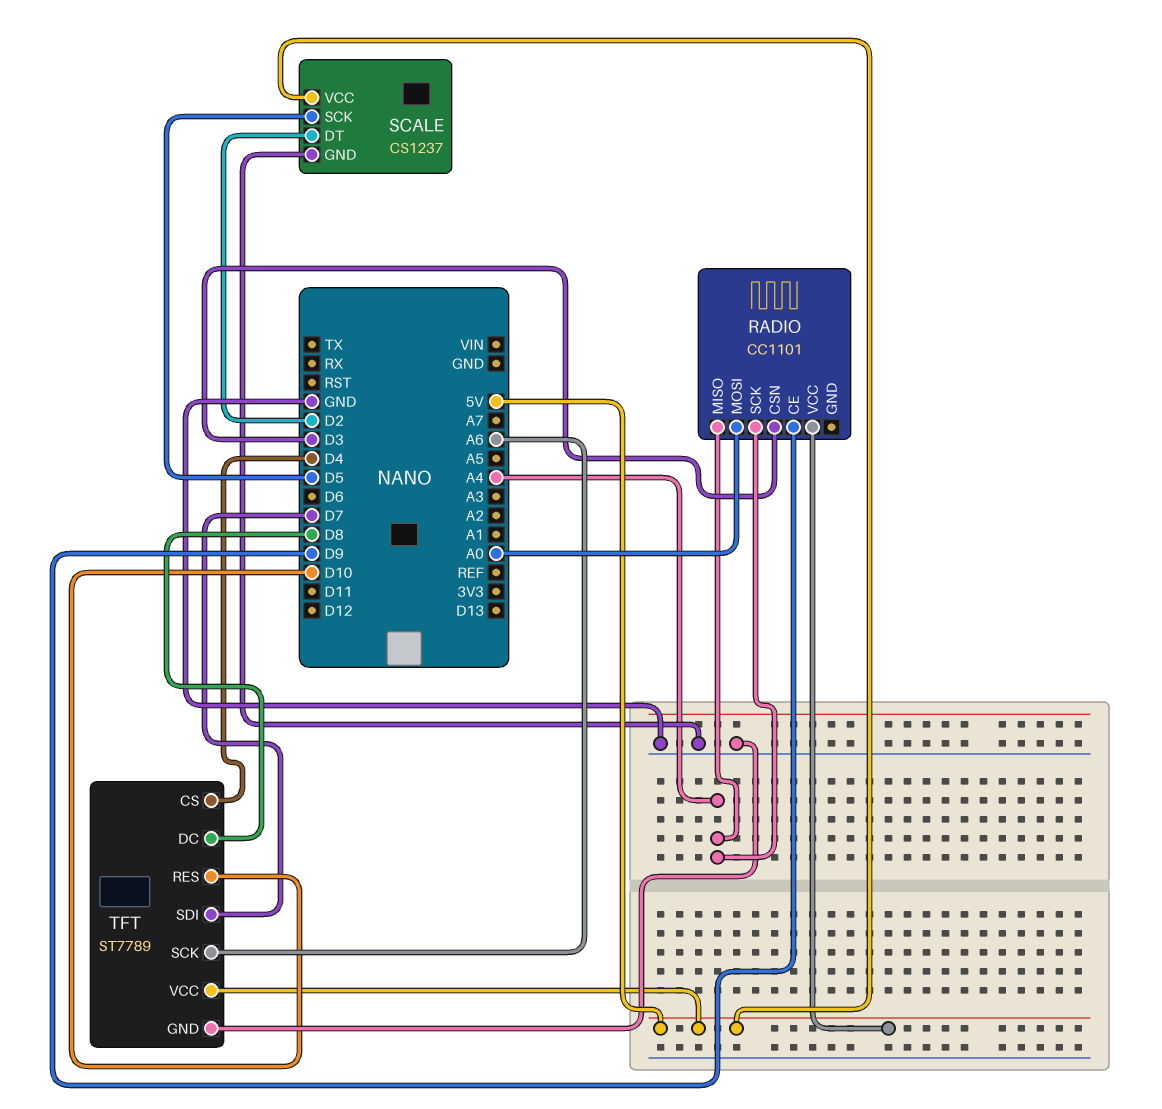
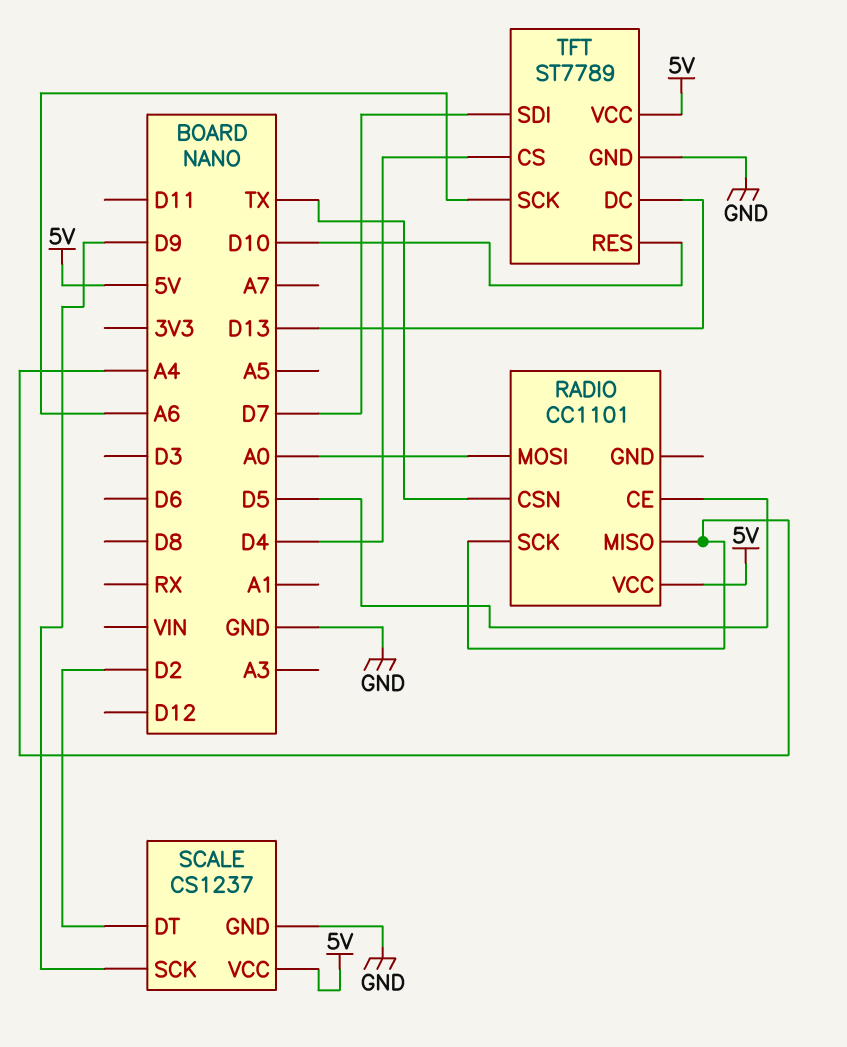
RADIO pin CE: D9 -> D5
RADIO pin CSN: D3 -> TX
SCALE pin SCK: D5 -> D9
TFT pin DC: D8 -> D13

